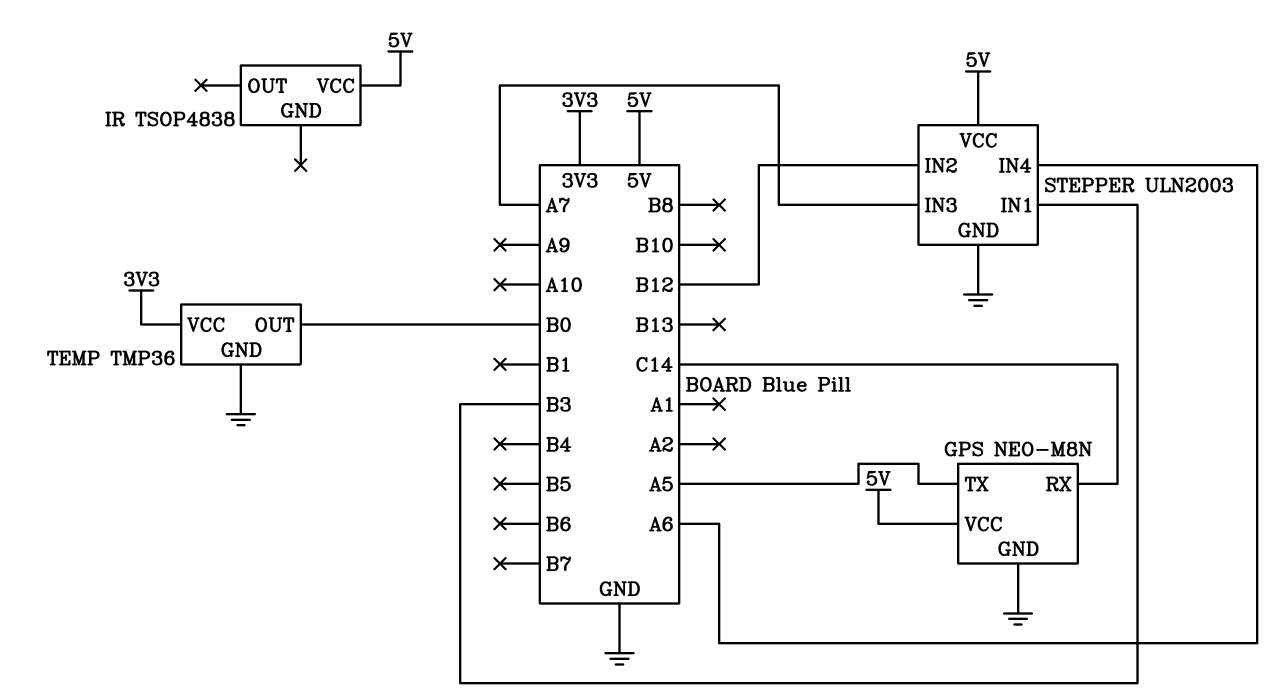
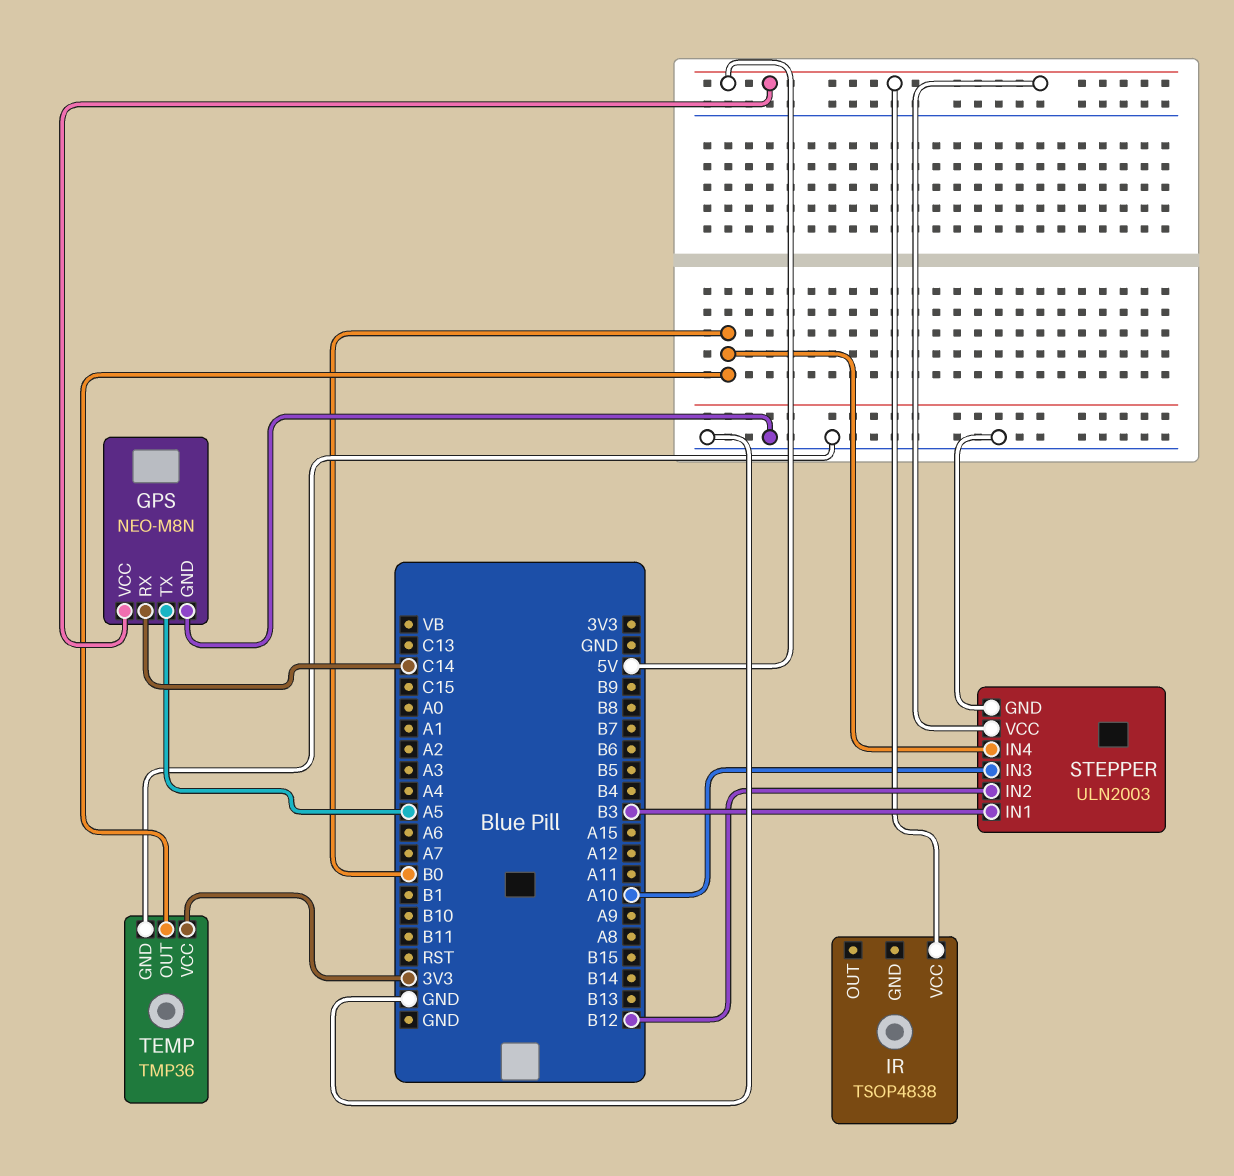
STEPPER pin IN3: A7 -> A10
STEPPER pin IN4: A6 -> B0

